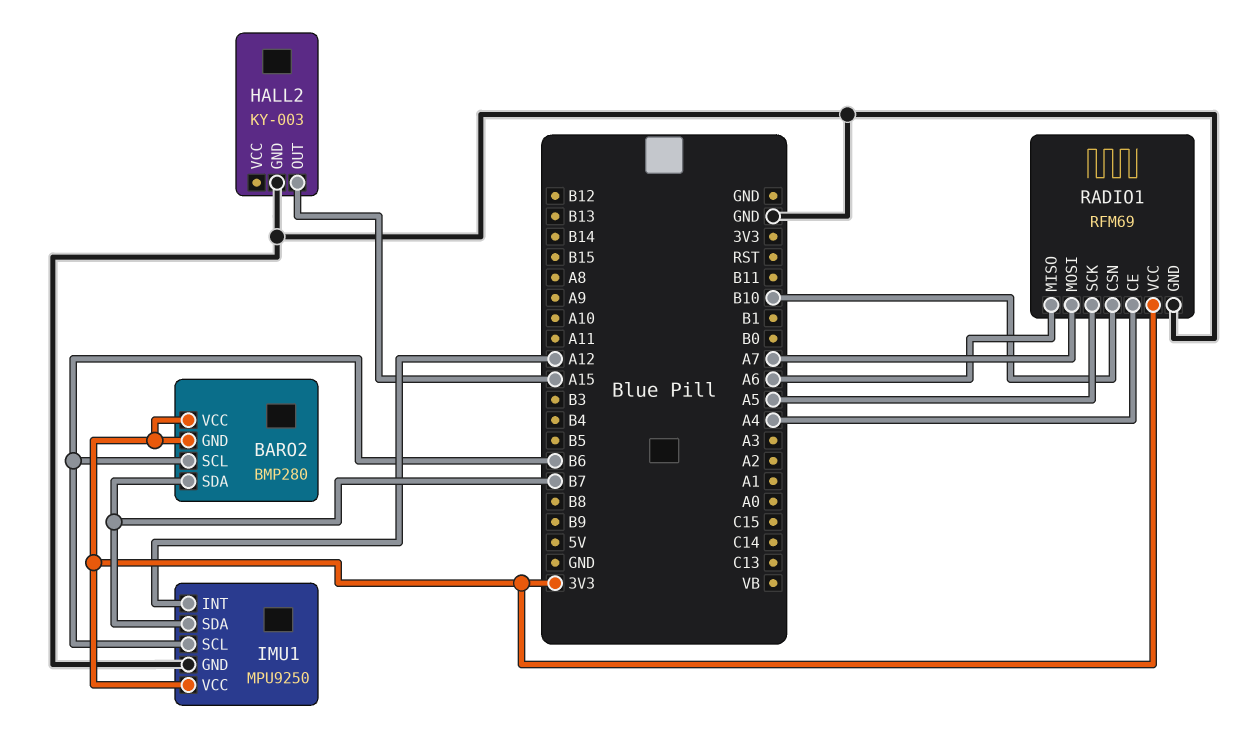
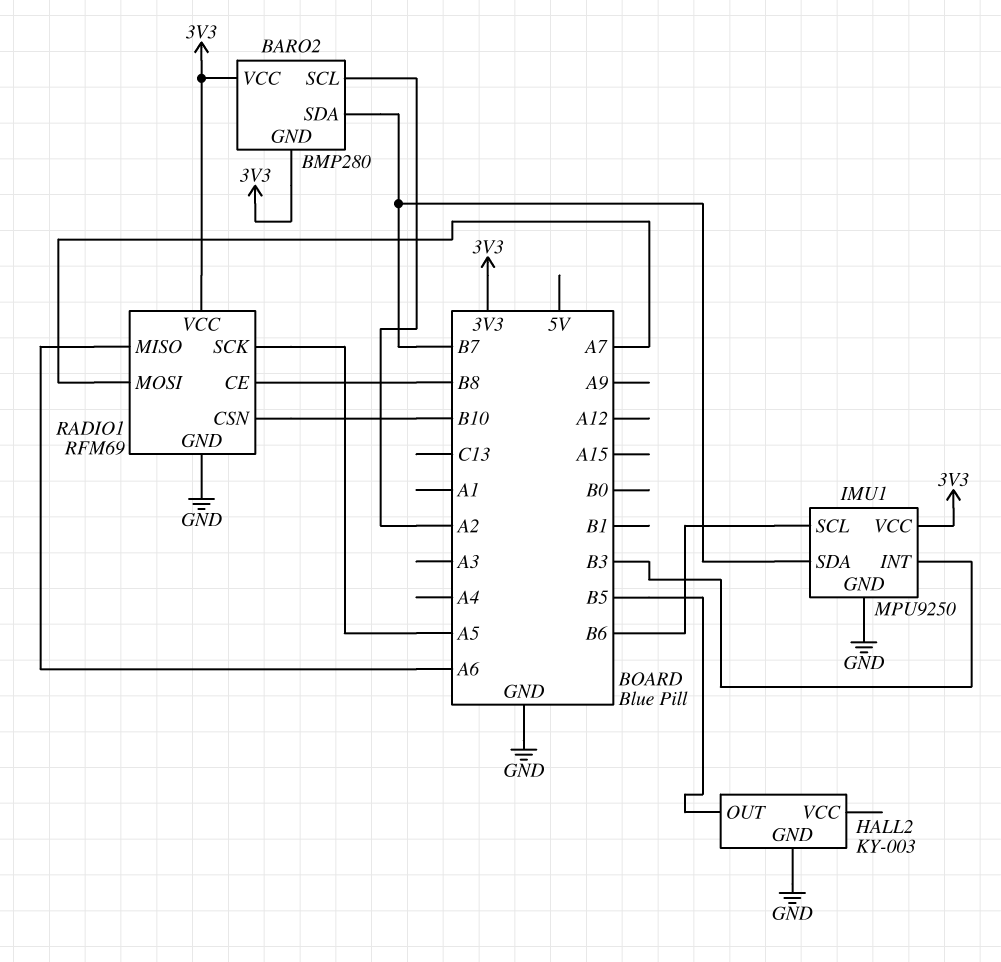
BARO2 pin SCL: B6 -> A2
HALL2 pin OUT: A15 -> B5
IMU1 pin INT: A12 -> B3
RADIO1 pin CE: A4 -> B8

